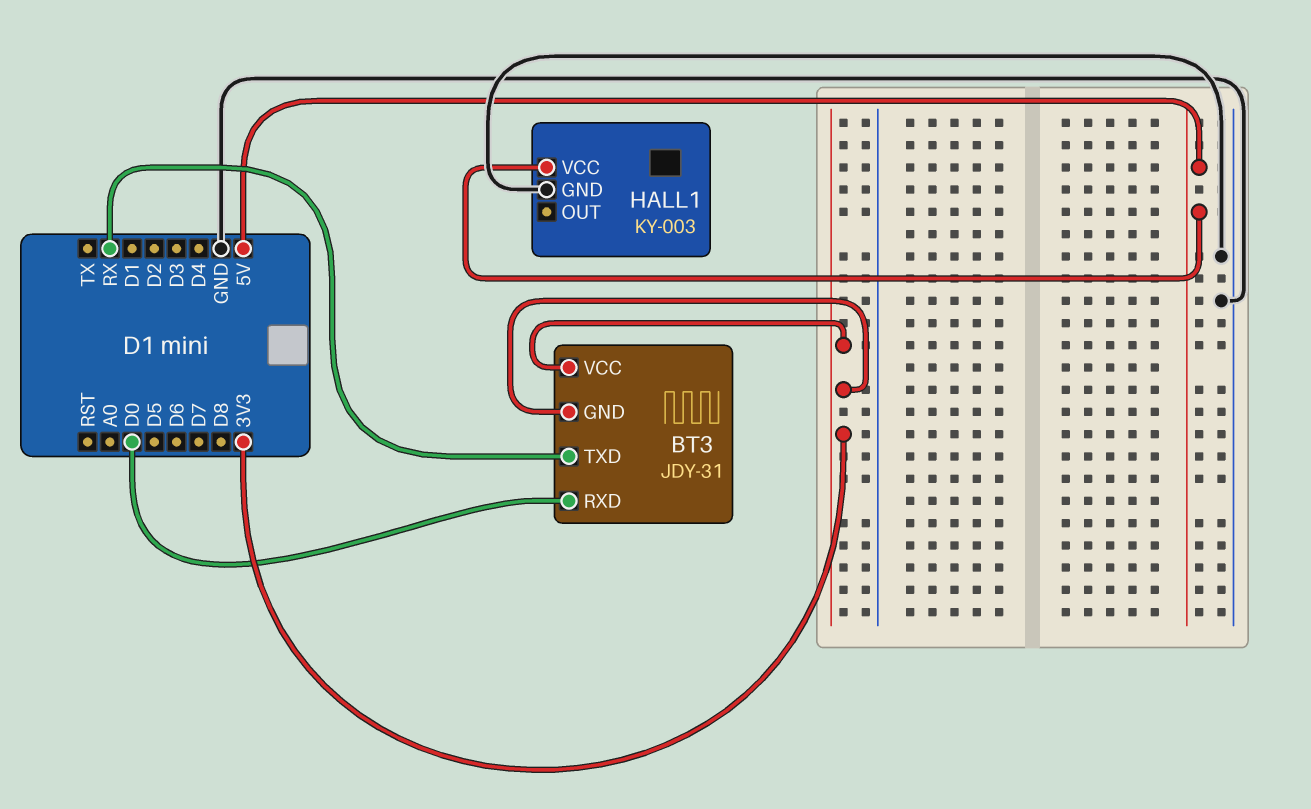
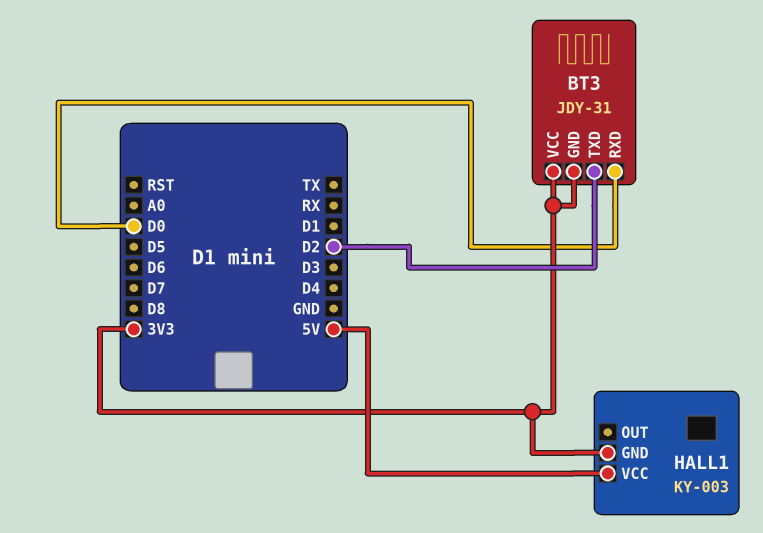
BT3 pin TXD: RX -> D2
HALL1 pin GND: GND -> 3V3

